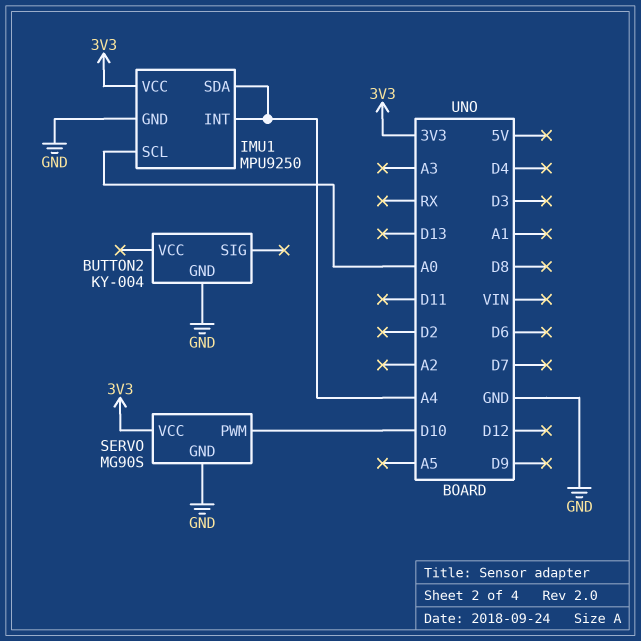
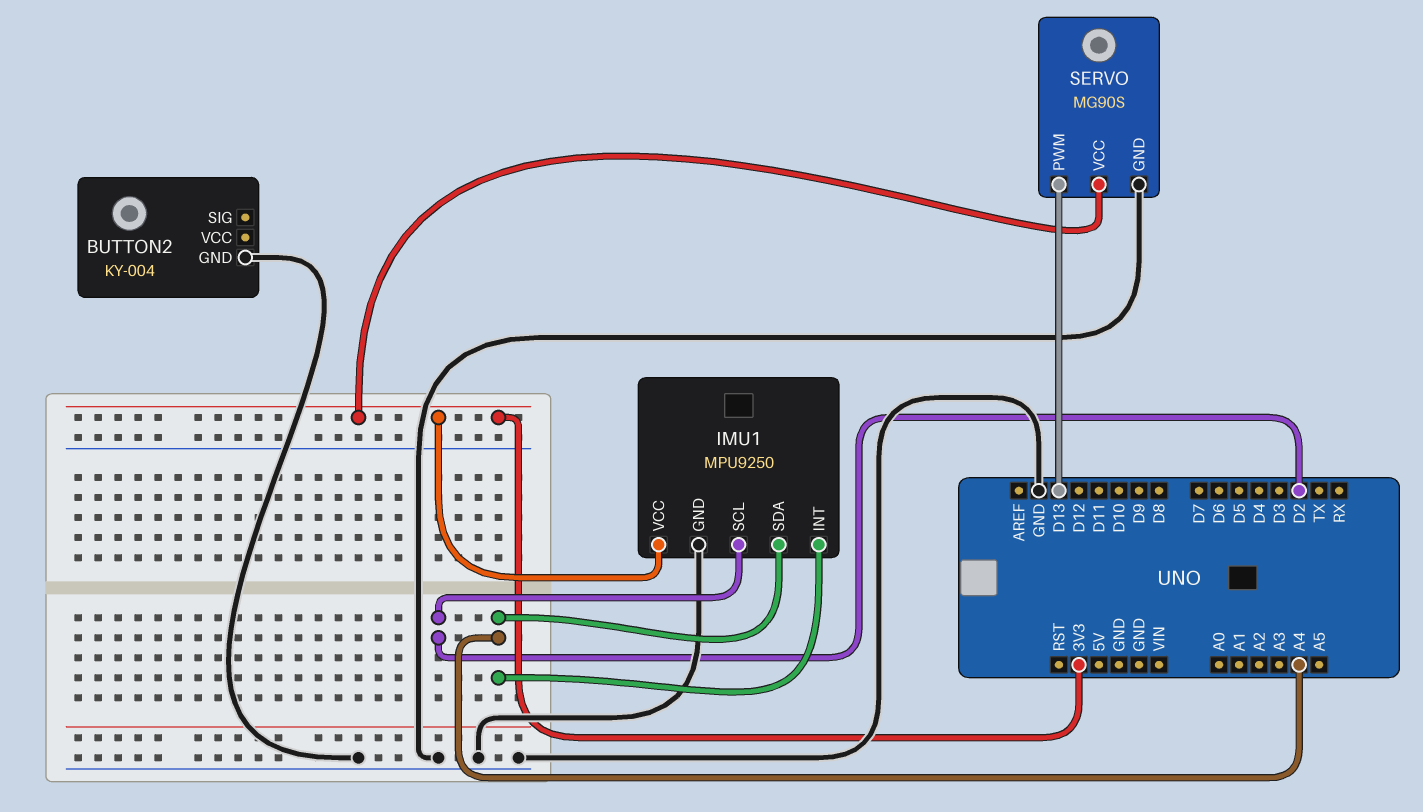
IMU1 pin SCL: A0 -> D2
SERVO pin PWM: D10 -> D13

